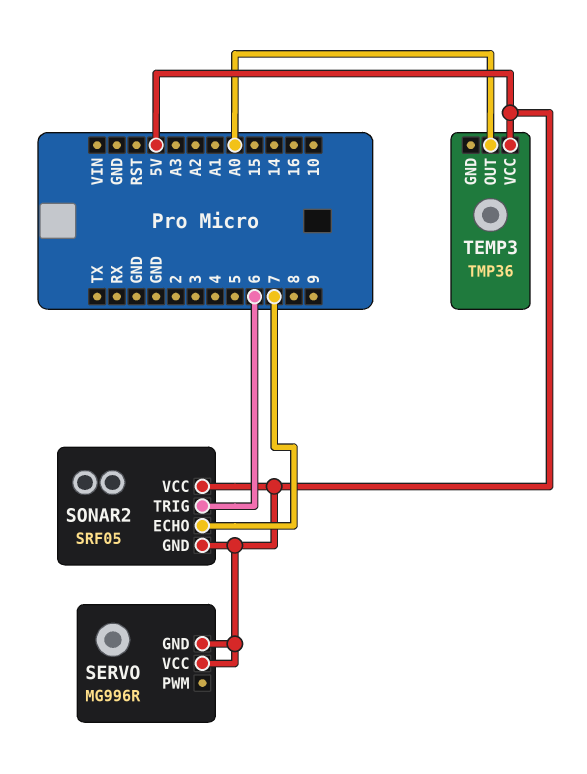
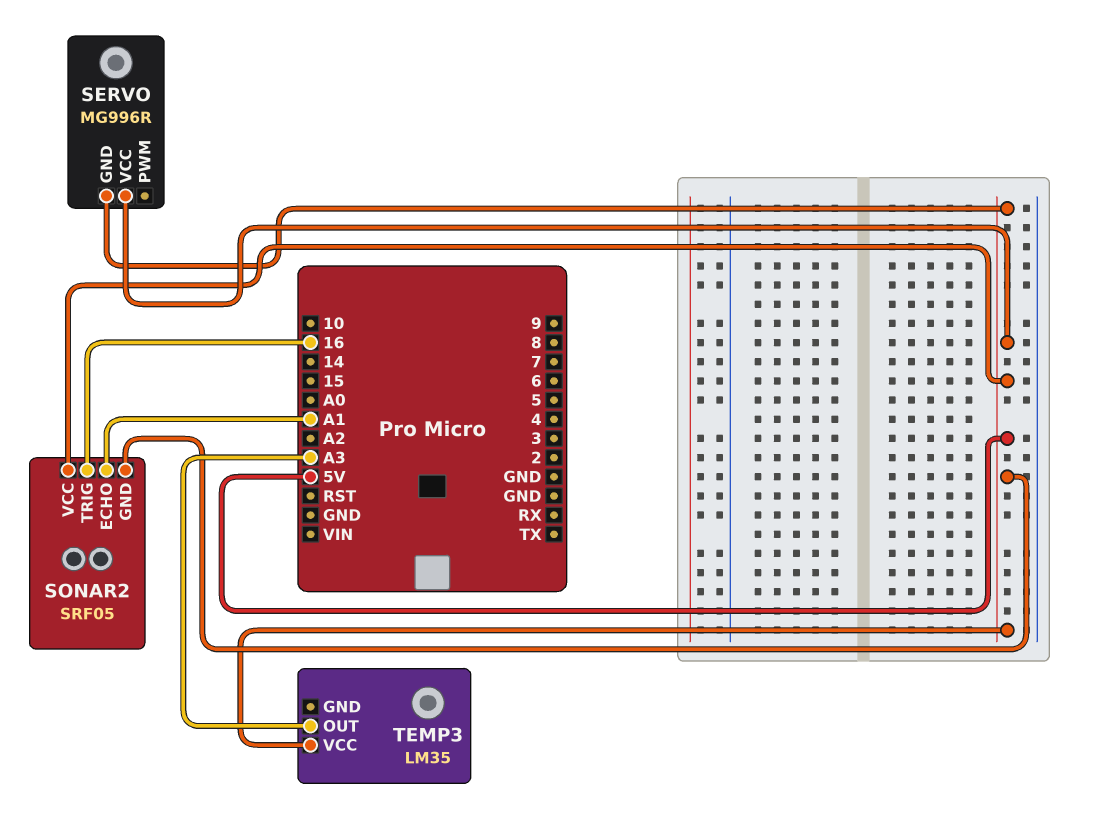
SONAR2 pin ECHO: 7 -> A1
SONAR2 pin TRIG: 6 -> 16
TEMP3: TMP36 -> LM35
TEMP3 pin OUT: A0 -> A3

